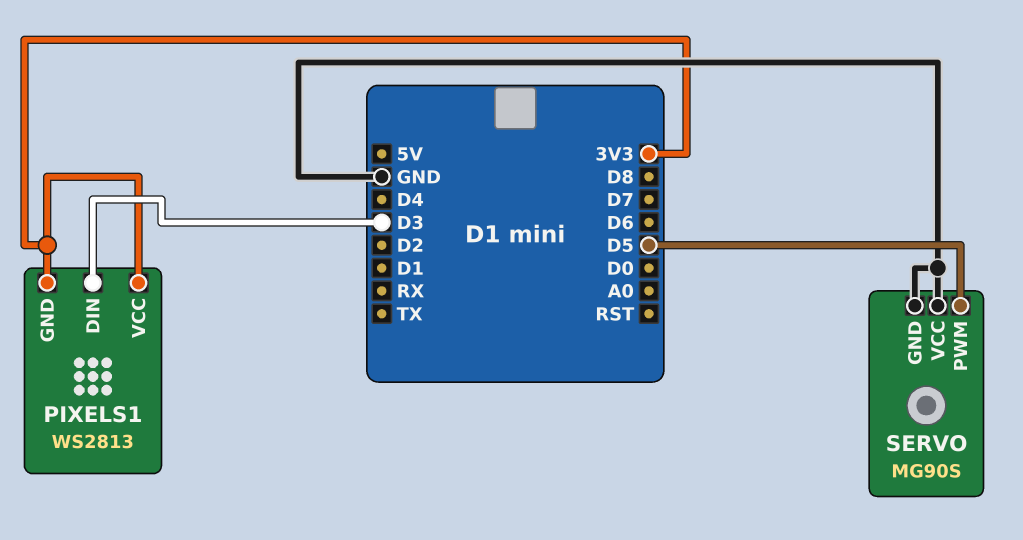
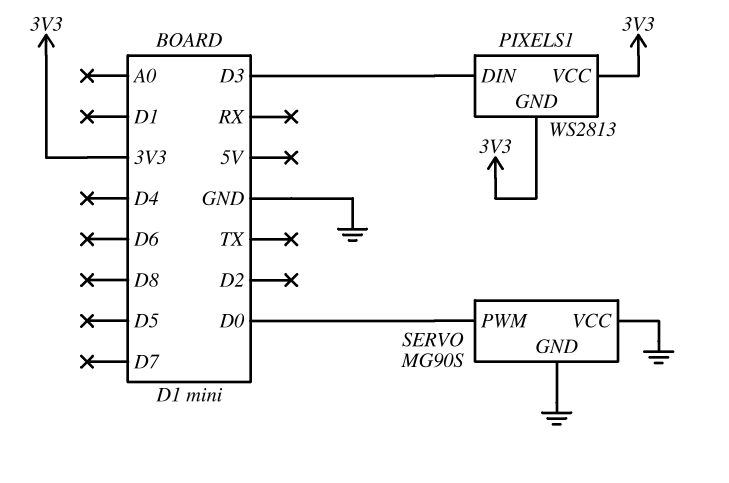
SERVO pin PWM: D5 -> D0

